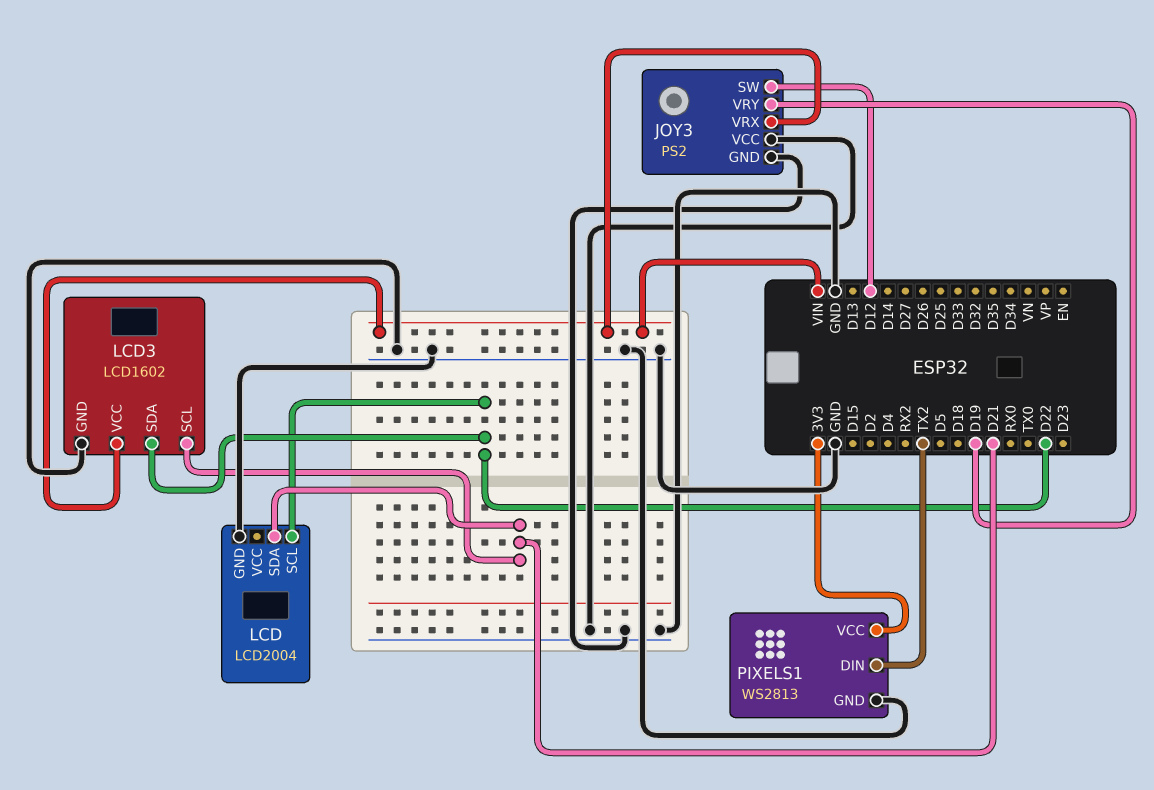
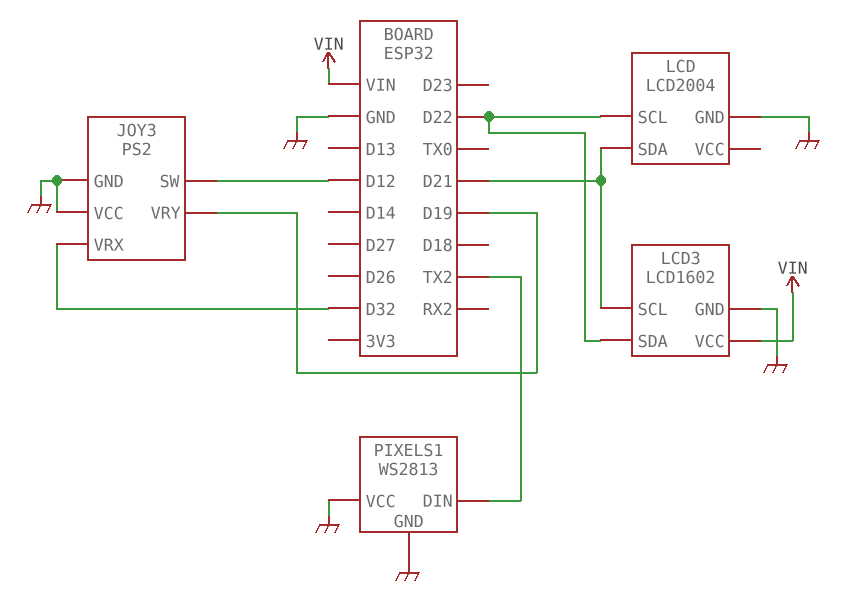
JOY3 pin VRX: VIN -> D32
PIXELS1 pin VCC: 3V3 -> GND

